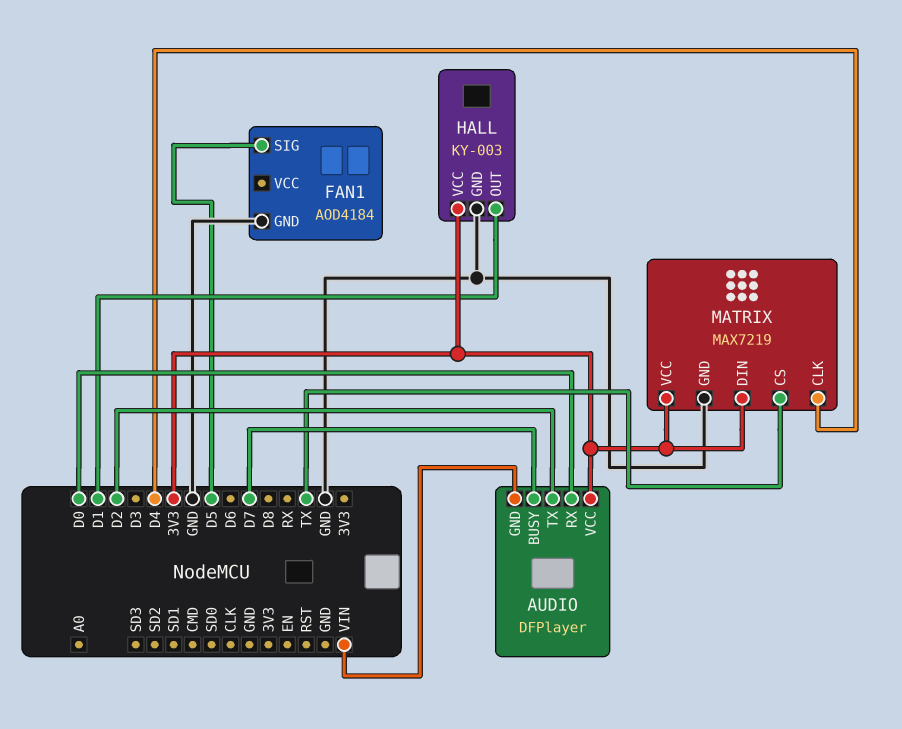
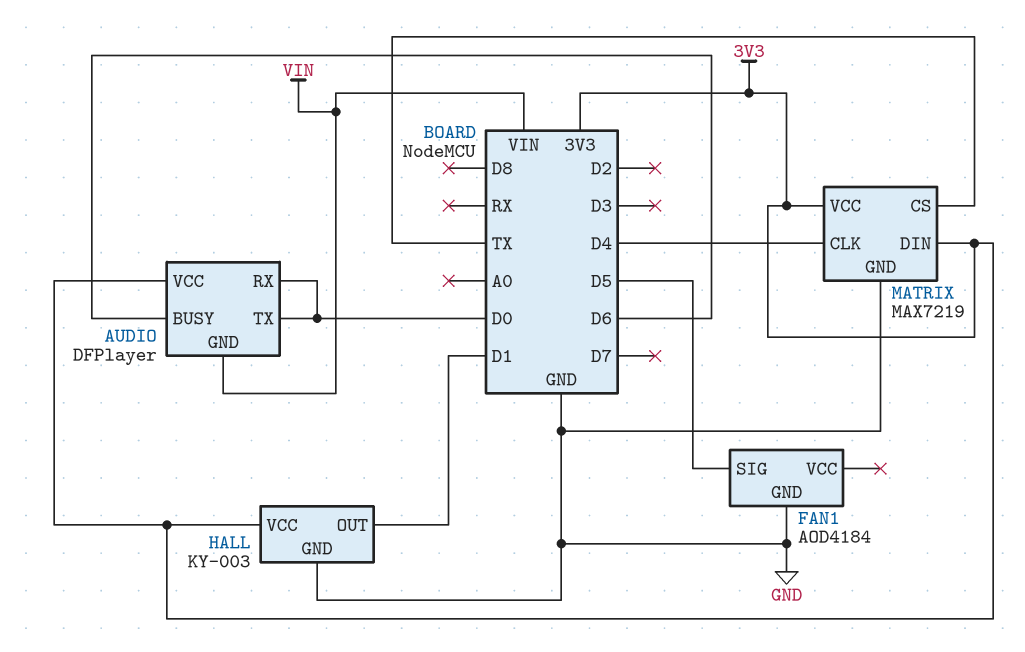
AUDIO pin BUSY: D7 -> D6
AUDIO pin TX: D2 -> D0

